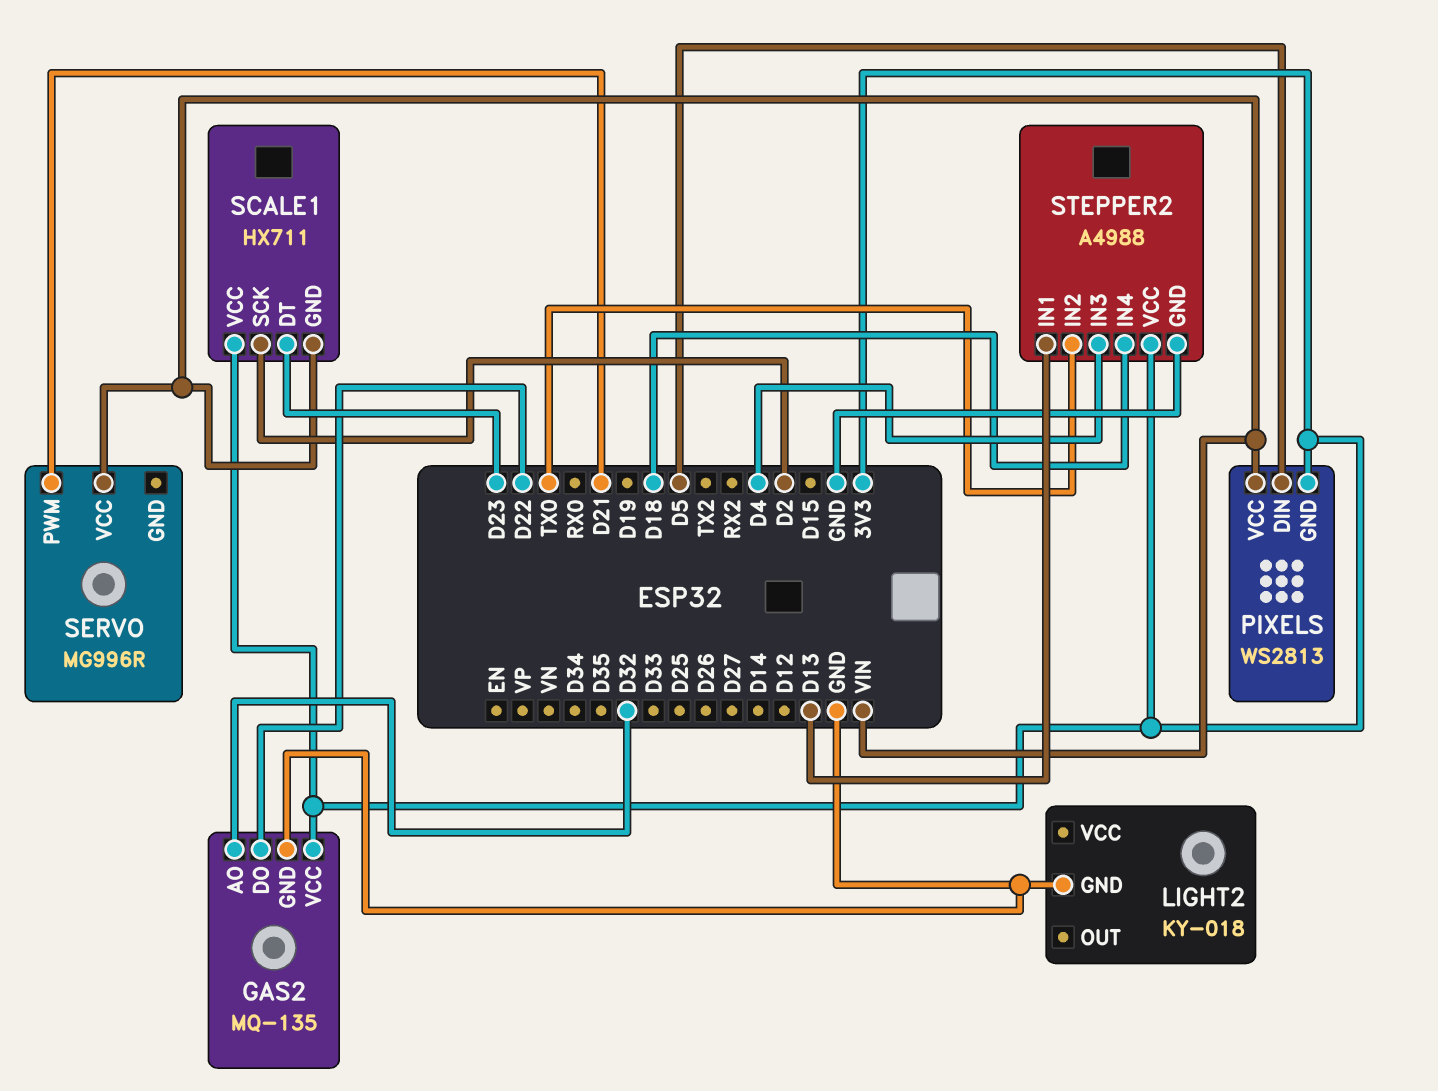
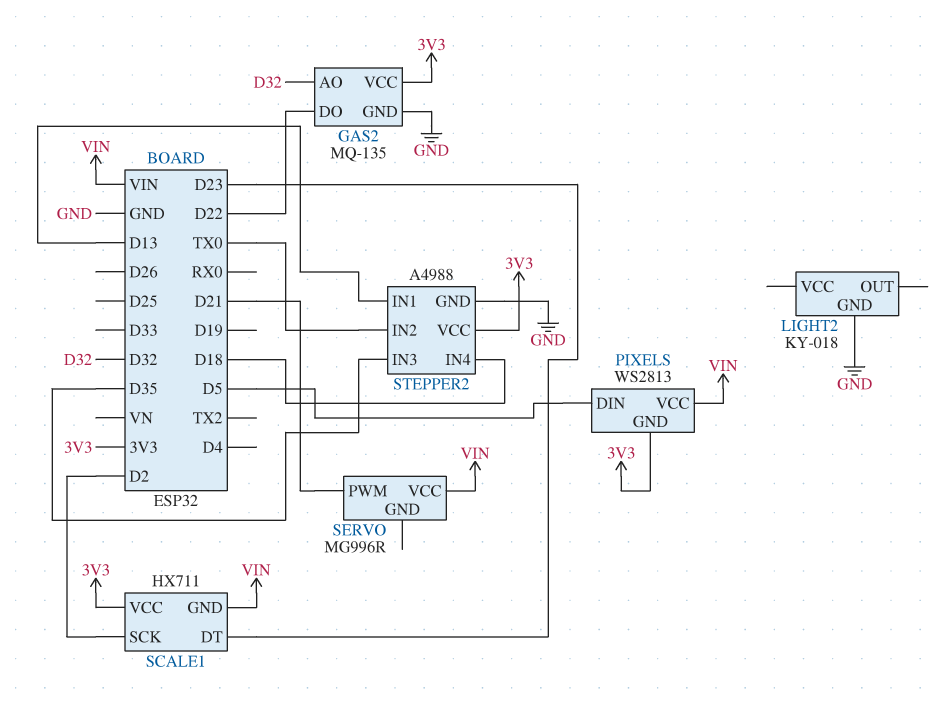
STEPPER2 pin IN3: D4 -> D35

